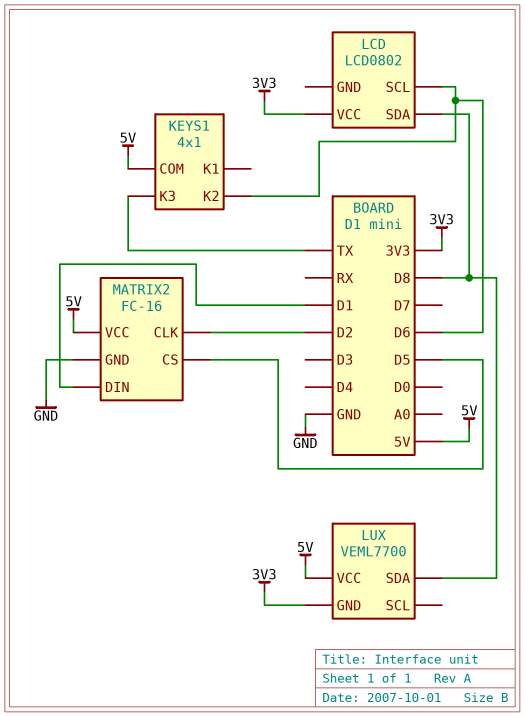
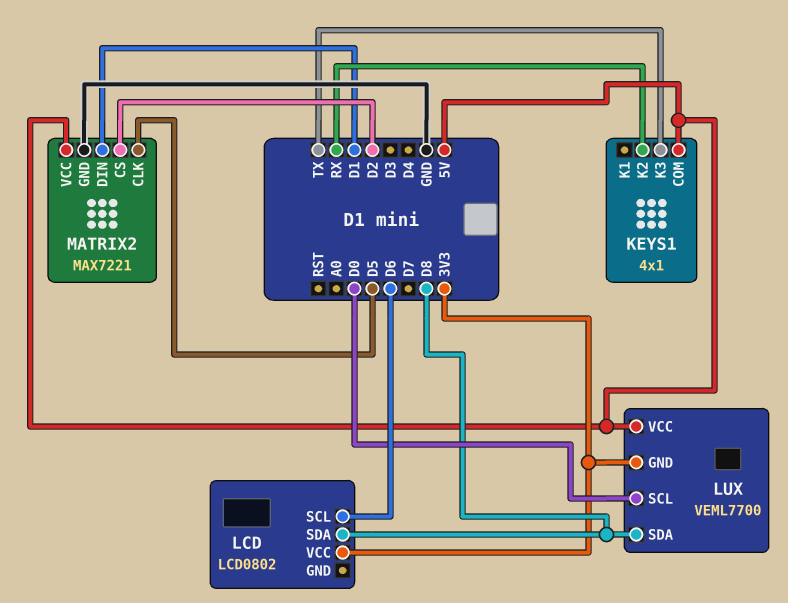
KEYS1 pin K2: D6 -> RX
LUX pin SCL: none -> D0
MATRIX2: FC-16 -> MAX7221
MATRIX2 pin CLK: D2 -> D5
MATRIX2 pin CS: D5 -> D2

